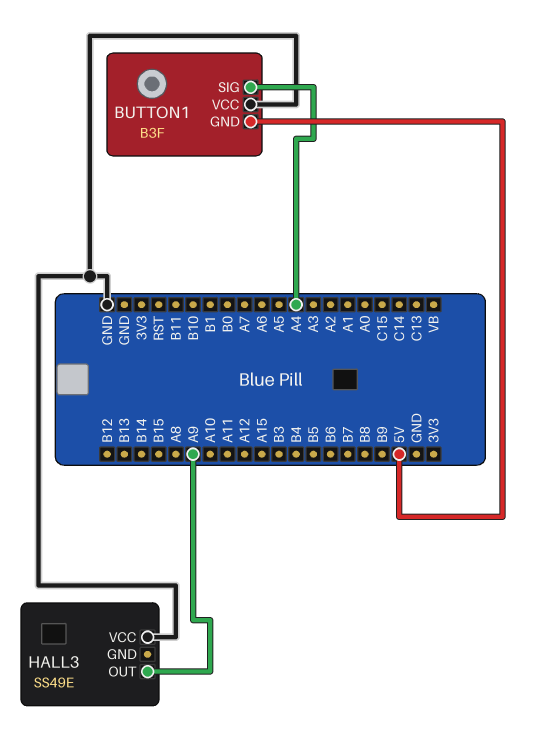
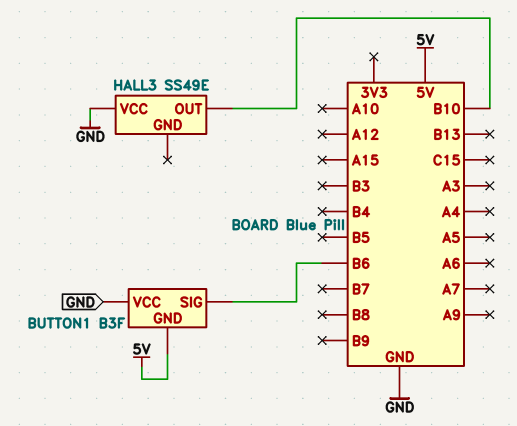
BUTTON1 pin SIG: A4 -> B6
HALL3 pin OUT: A9 -> B10

